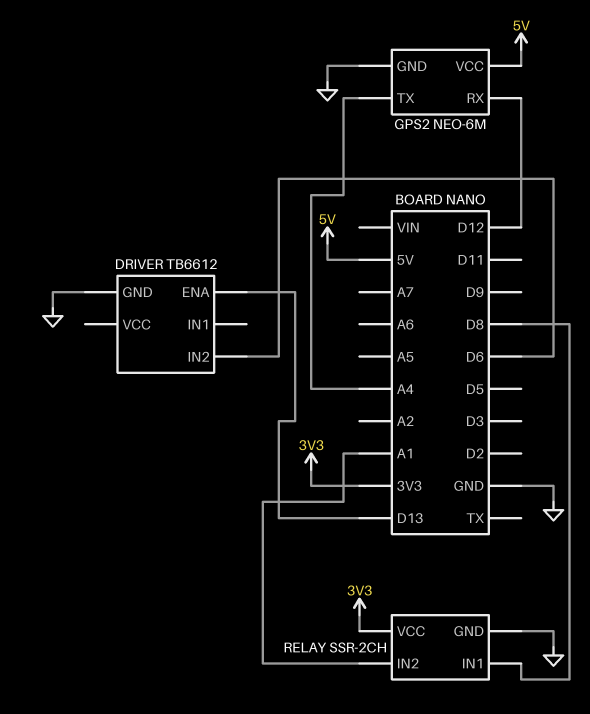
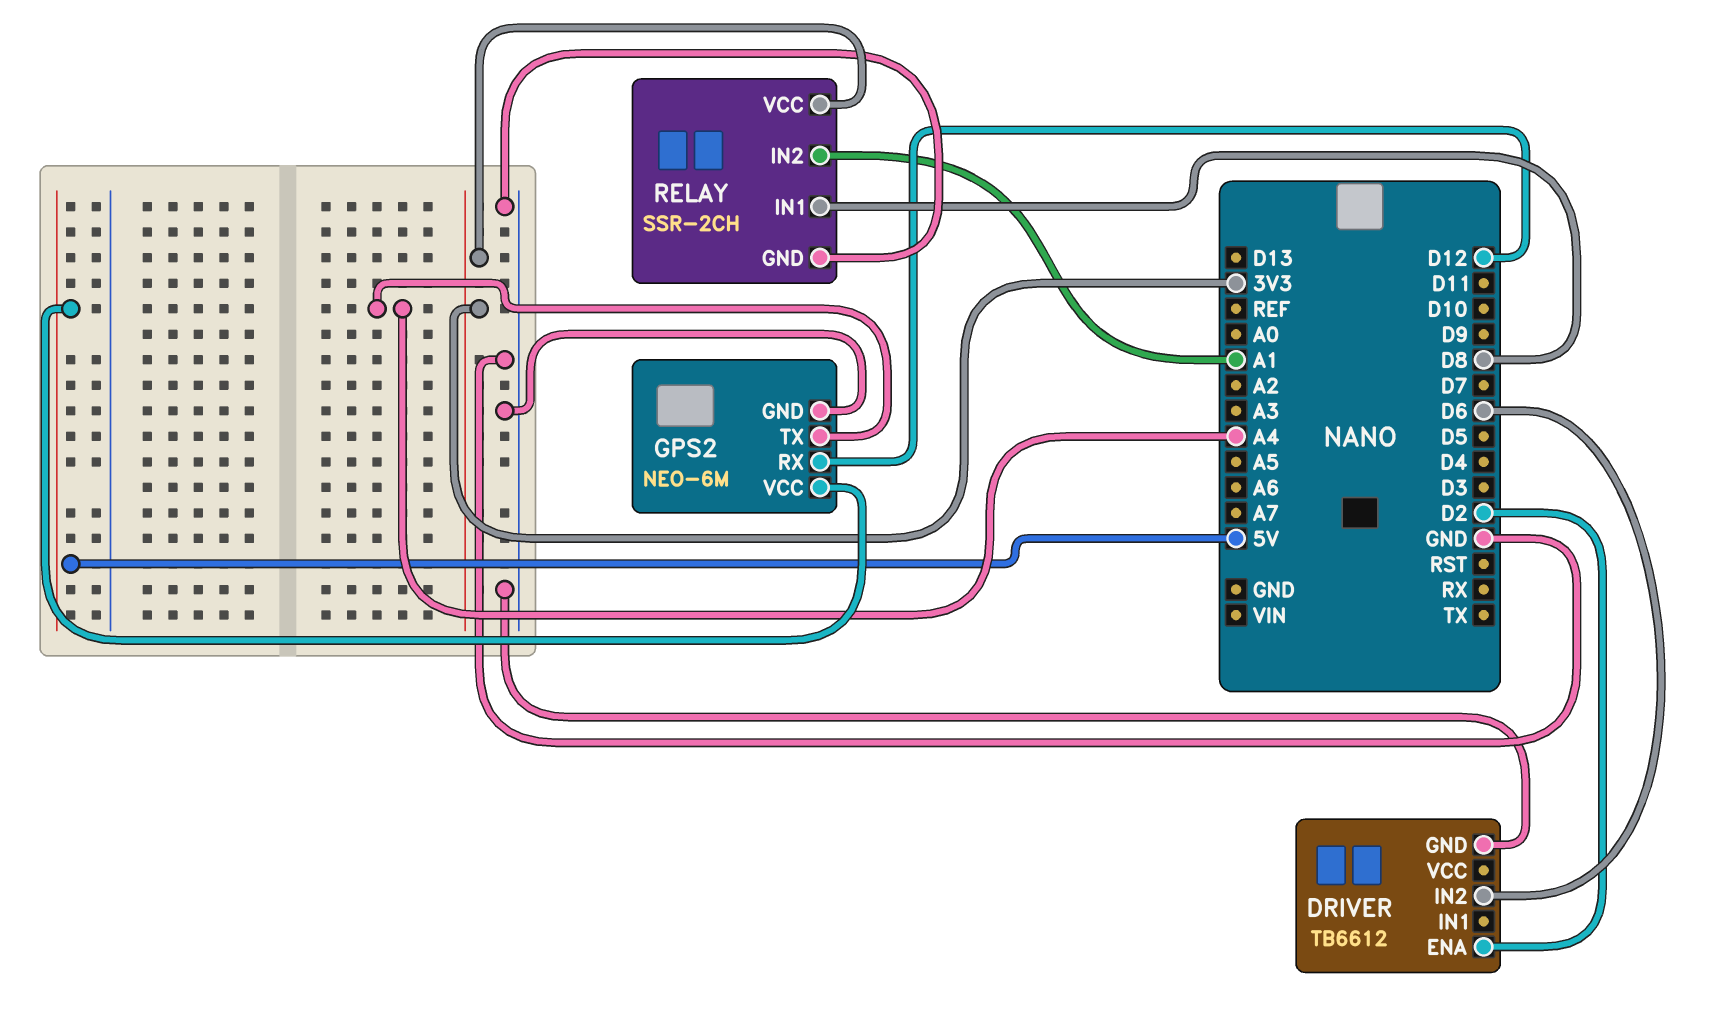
DRIVER pin ENA: D13 -> D2

